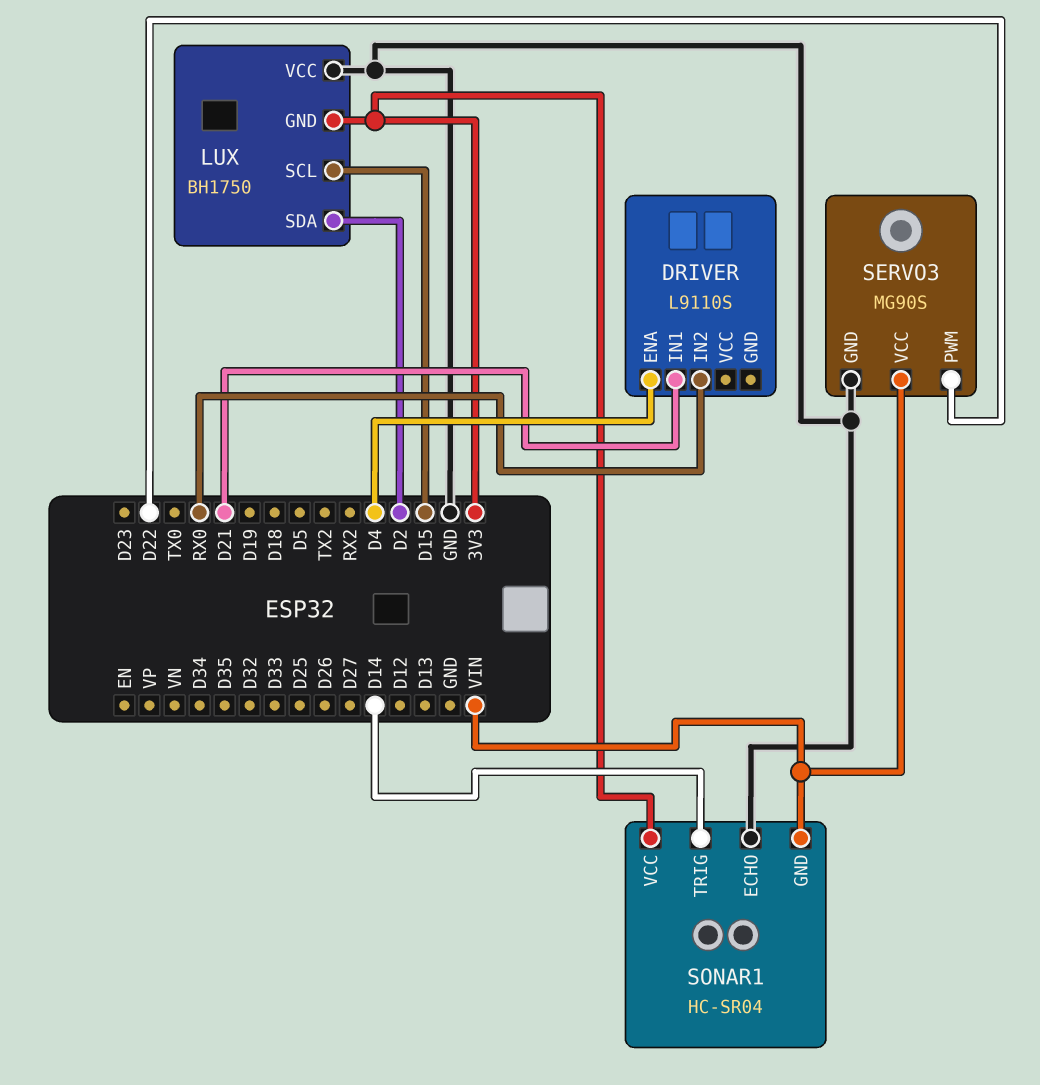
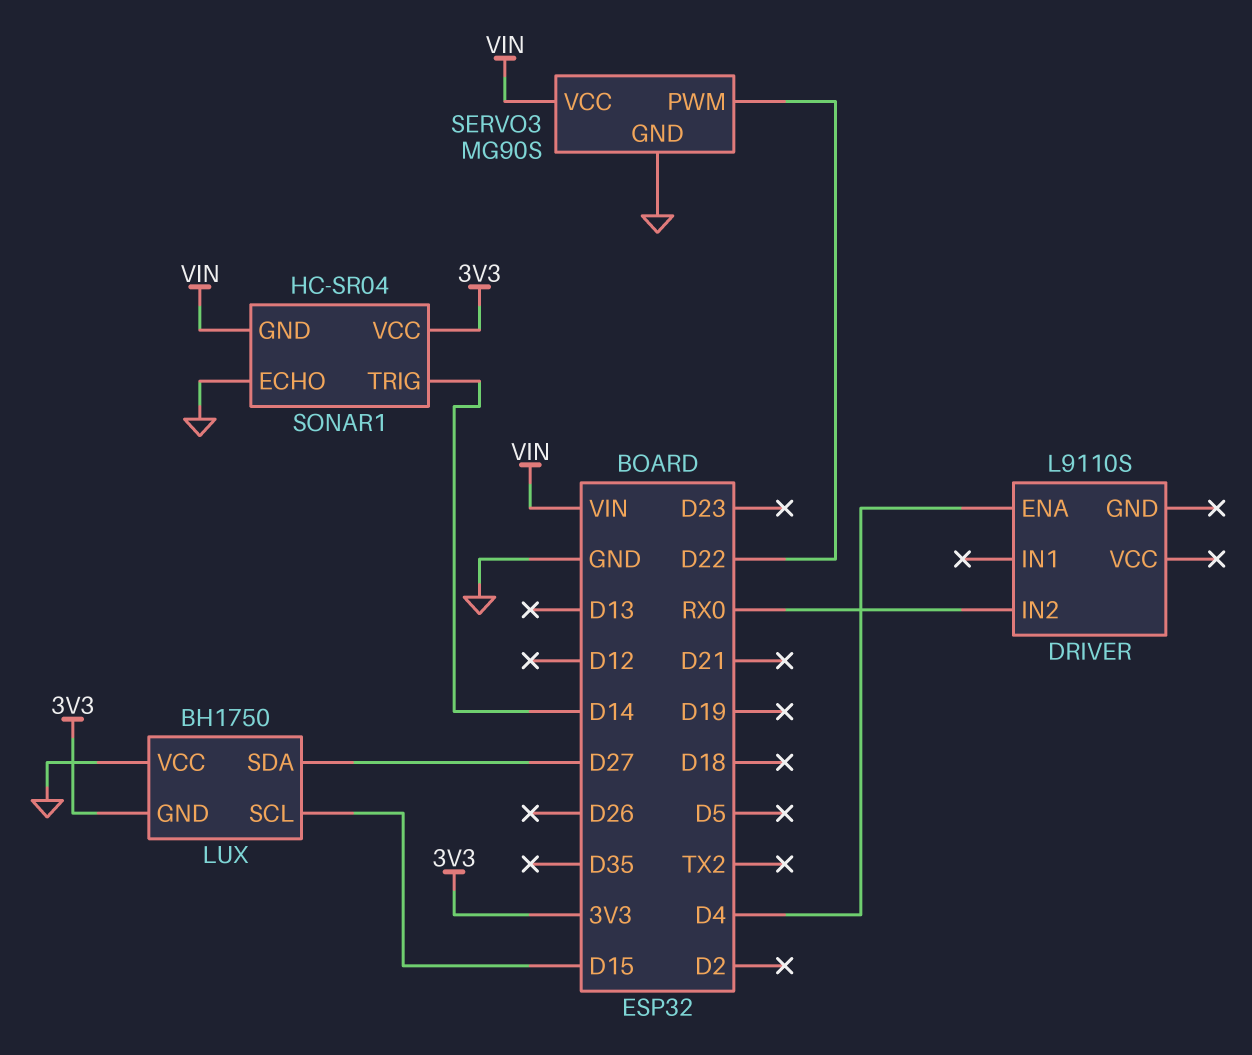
DRIVER pin IN1: D21 -> none
LUX pin SDA: D2 -> D27

